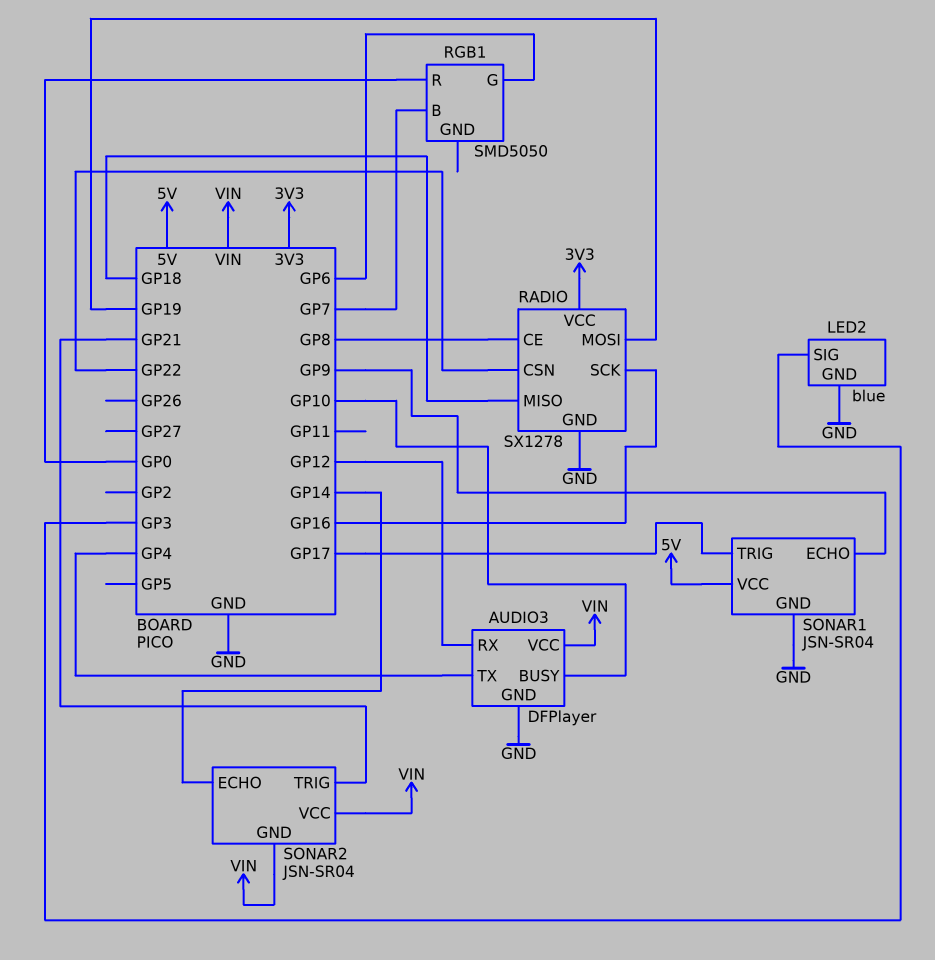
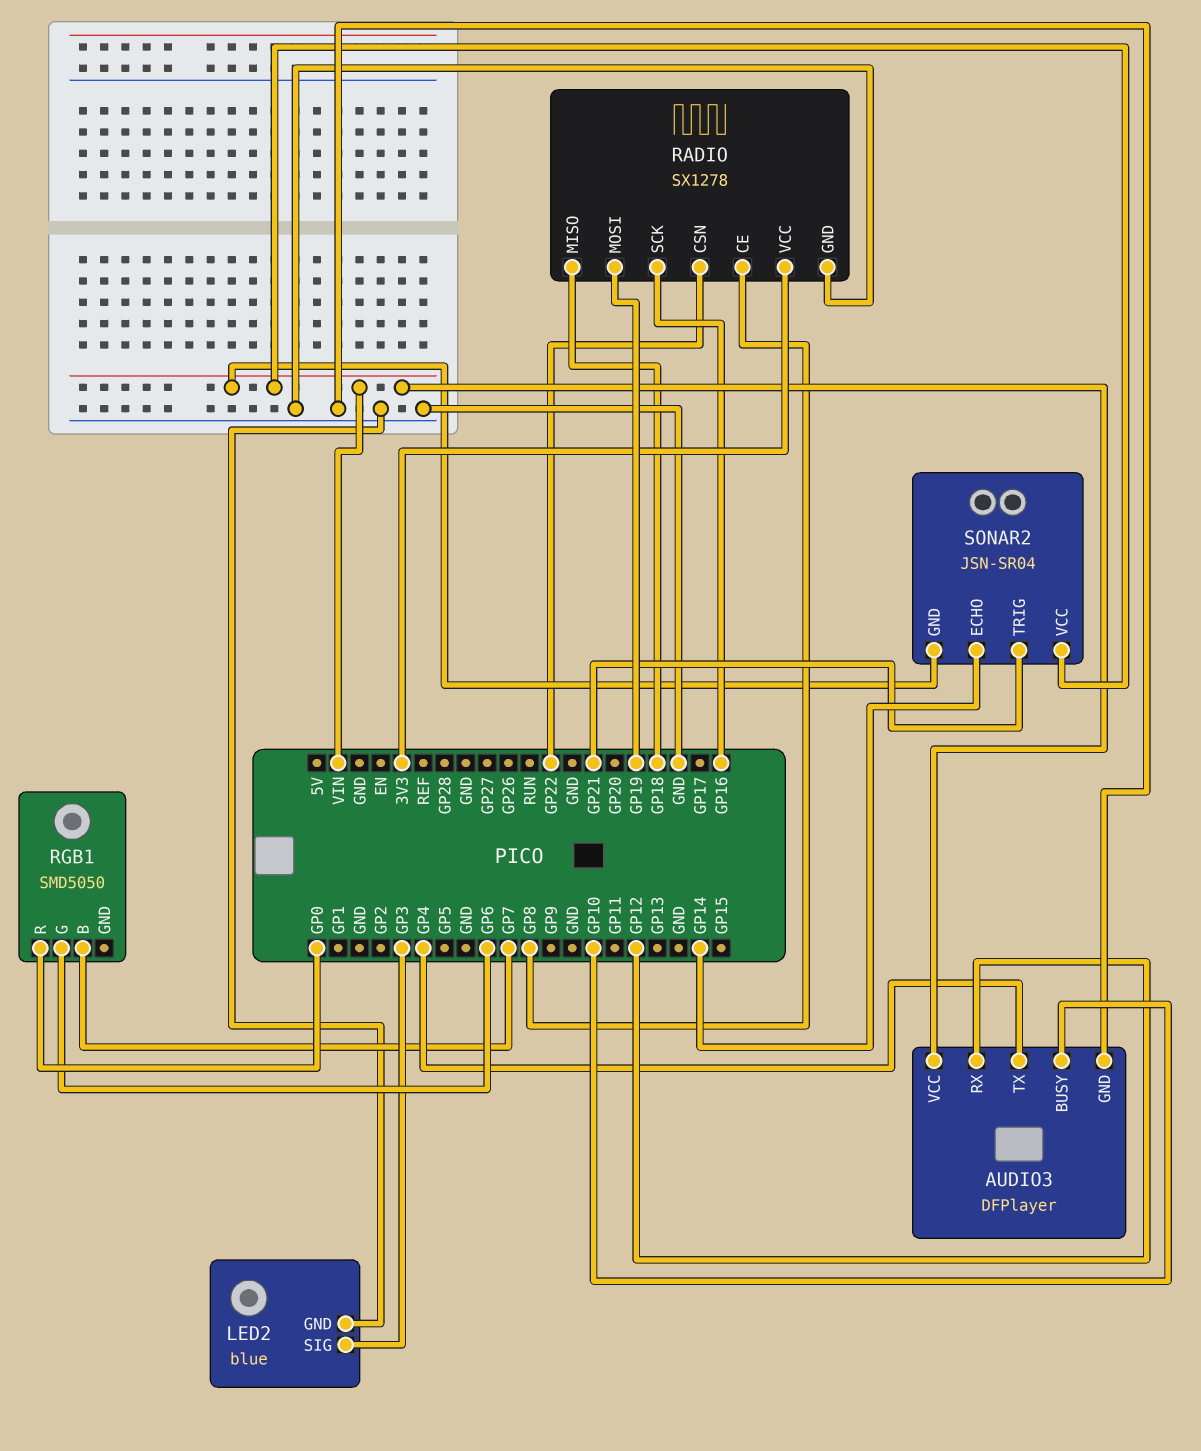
SONAR1: JSN-SR04 -> none
SONAR1 pin ECHO: GP9 -> none
SONAR1 pin GND: GND -> none
SONAR1 pin TRIG: GP17 -> none
SONAR1 pin VCC: 5V -> none

